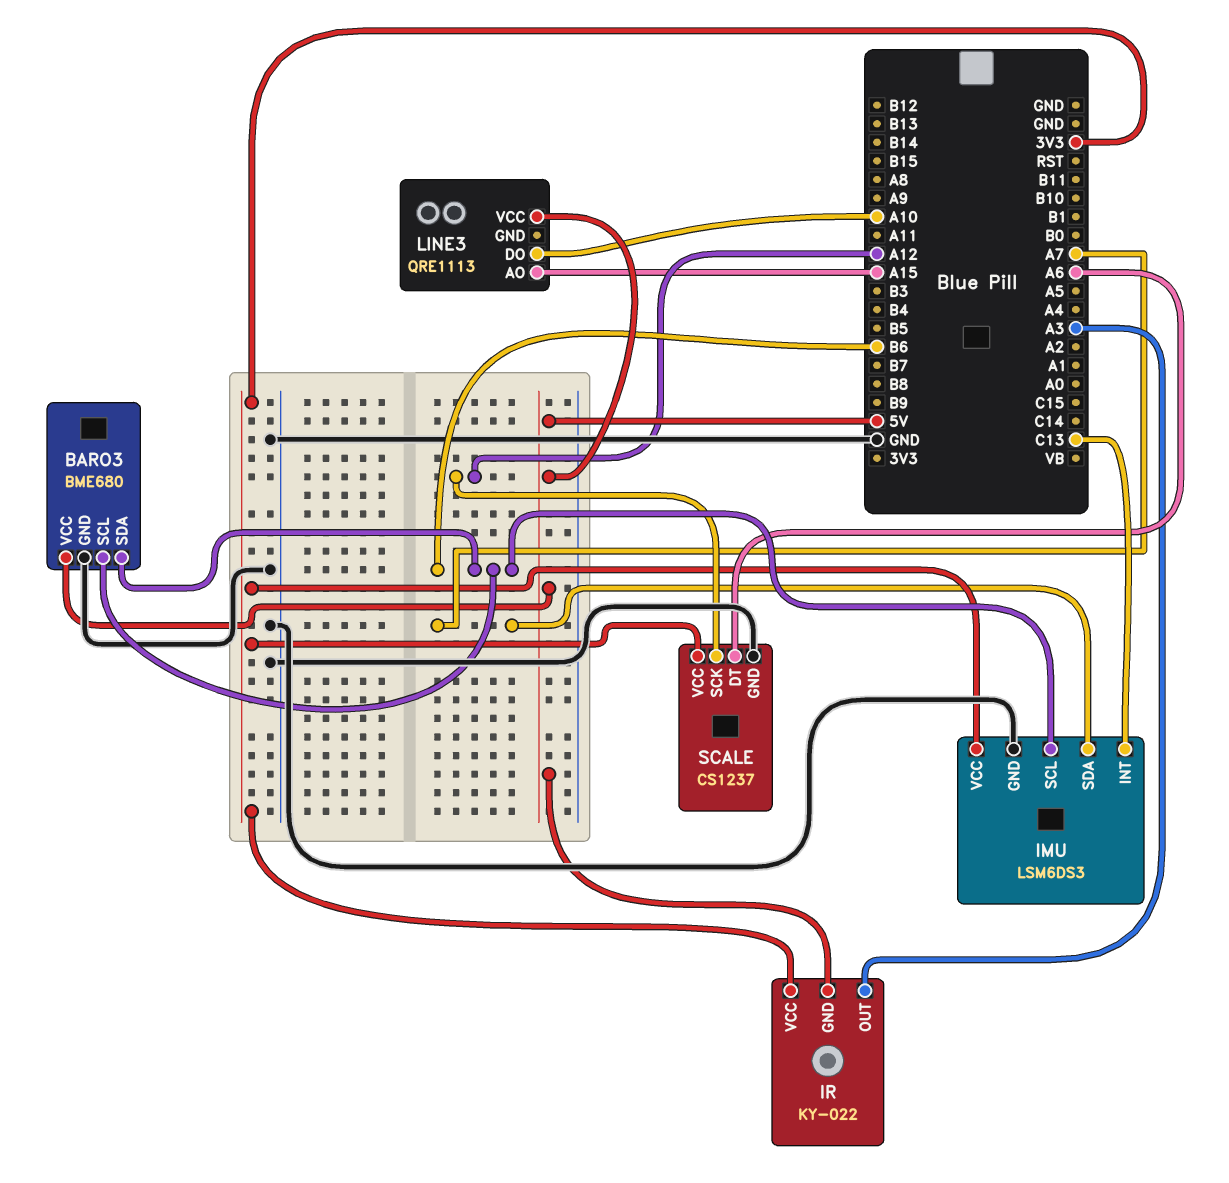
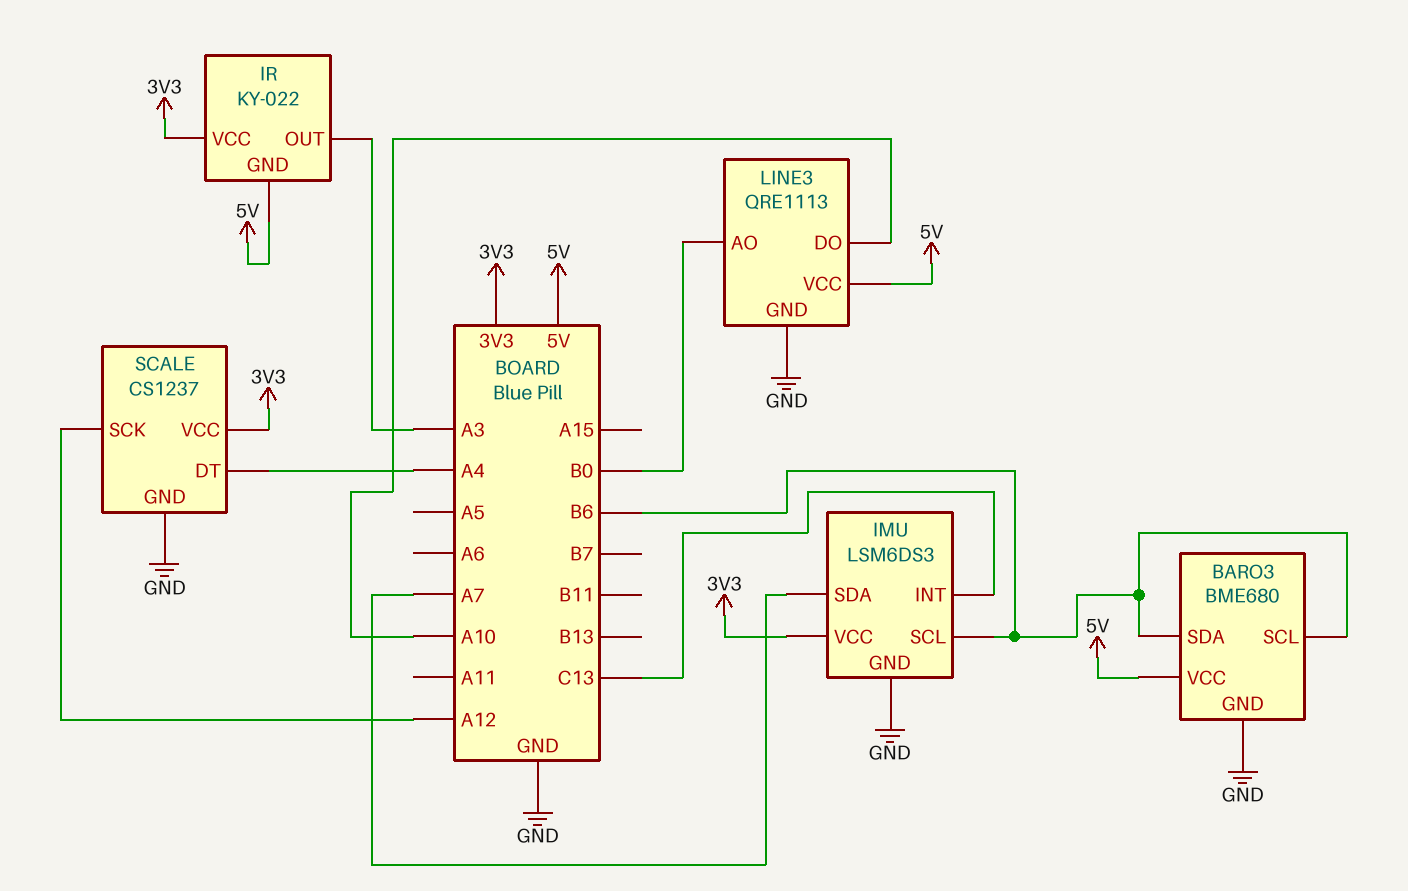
LINE3 pin AO: A15 -> B0
LINE3 pin GND: none -> GND
SCALE pin DT: A6 -> A4

